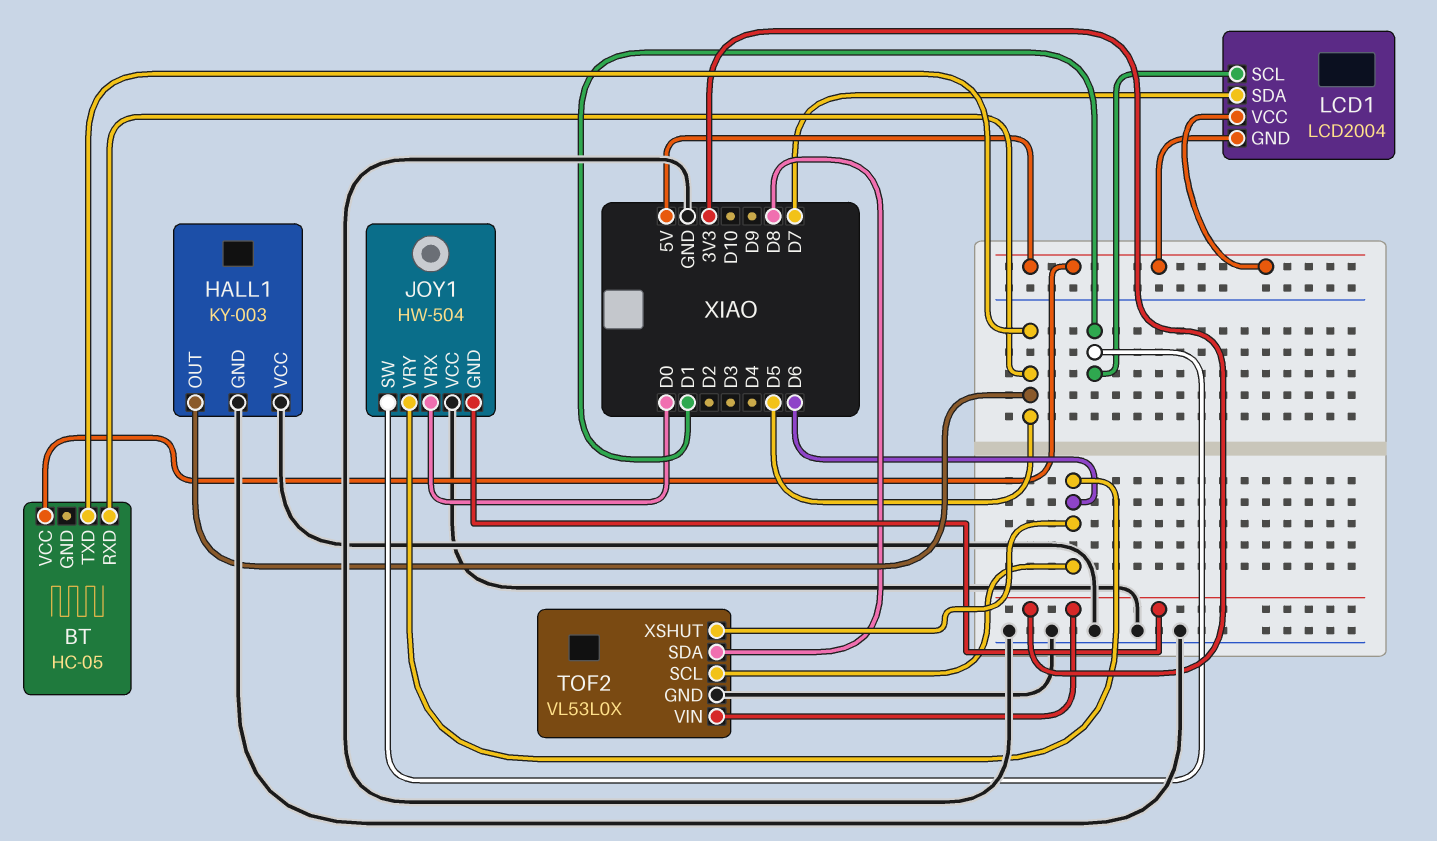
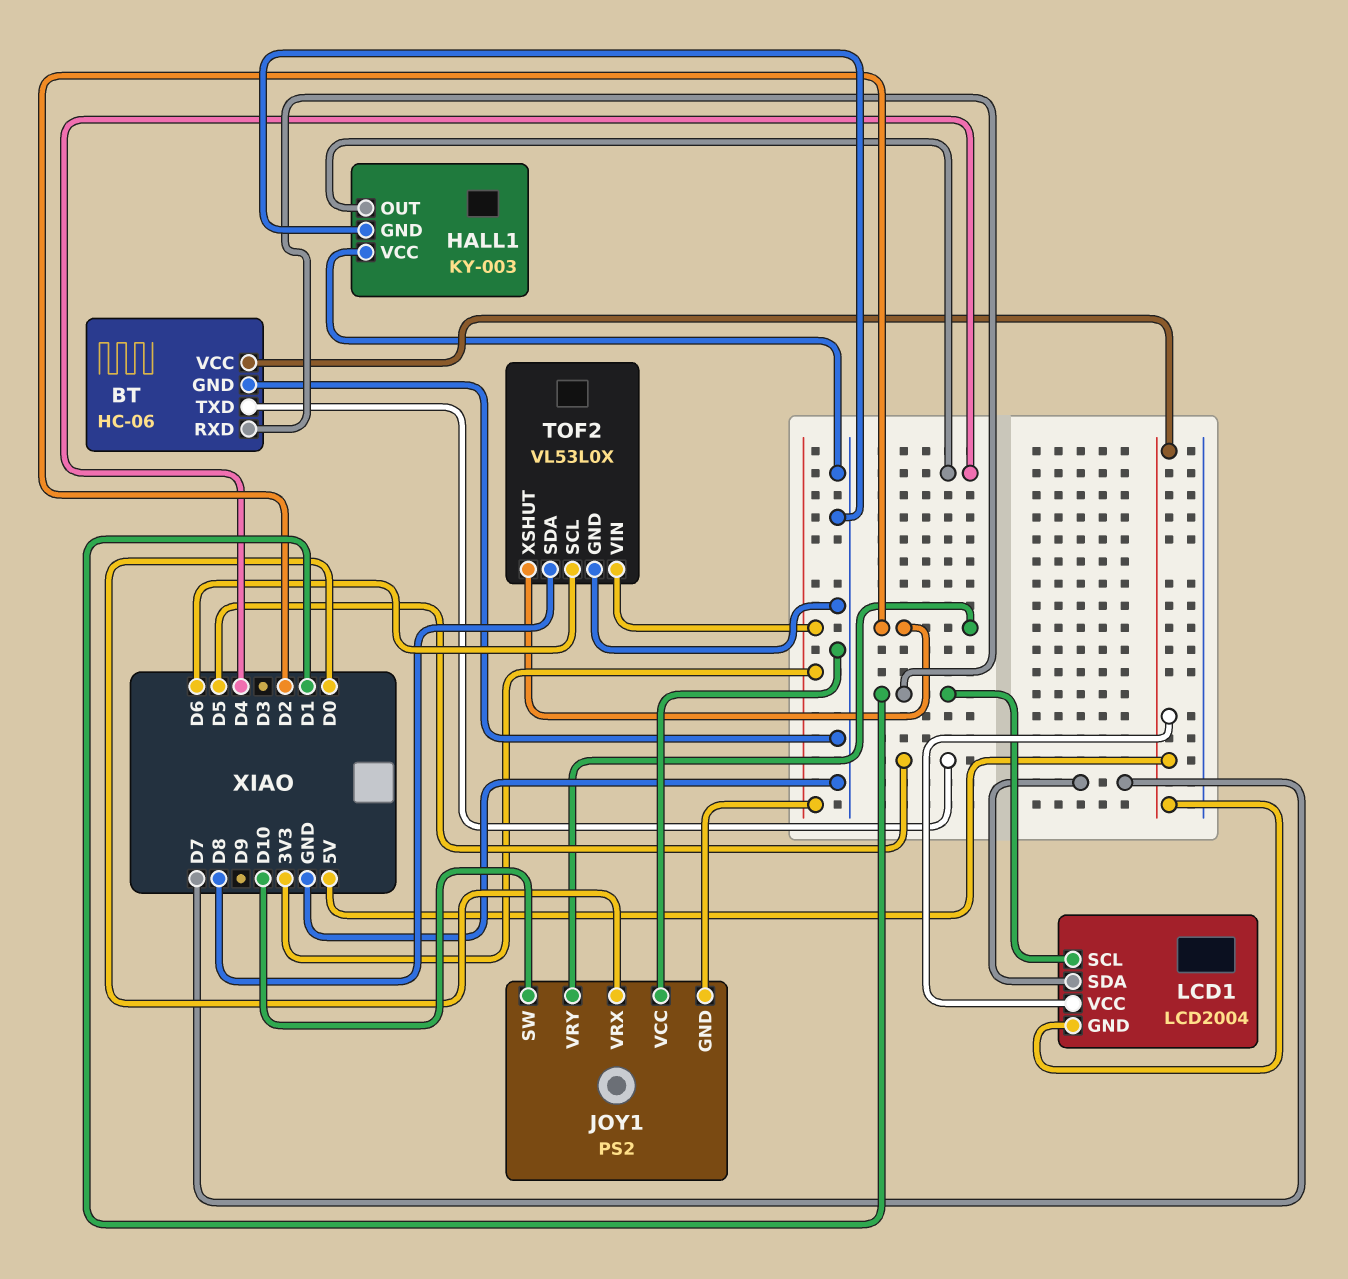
BT: HC-05 -> HC-06
BT pin GND: none -> GND
BT pin RXD: D5 -> D1
HALL1 pin OUT: D5 -> D4
JOY1: HW-504 -> PS2
JOY1 pin SW: D1 -> D10
JOY1 pin VRY: D6 -> D2
TOF2 pin XSHUT: D6 -> D2

